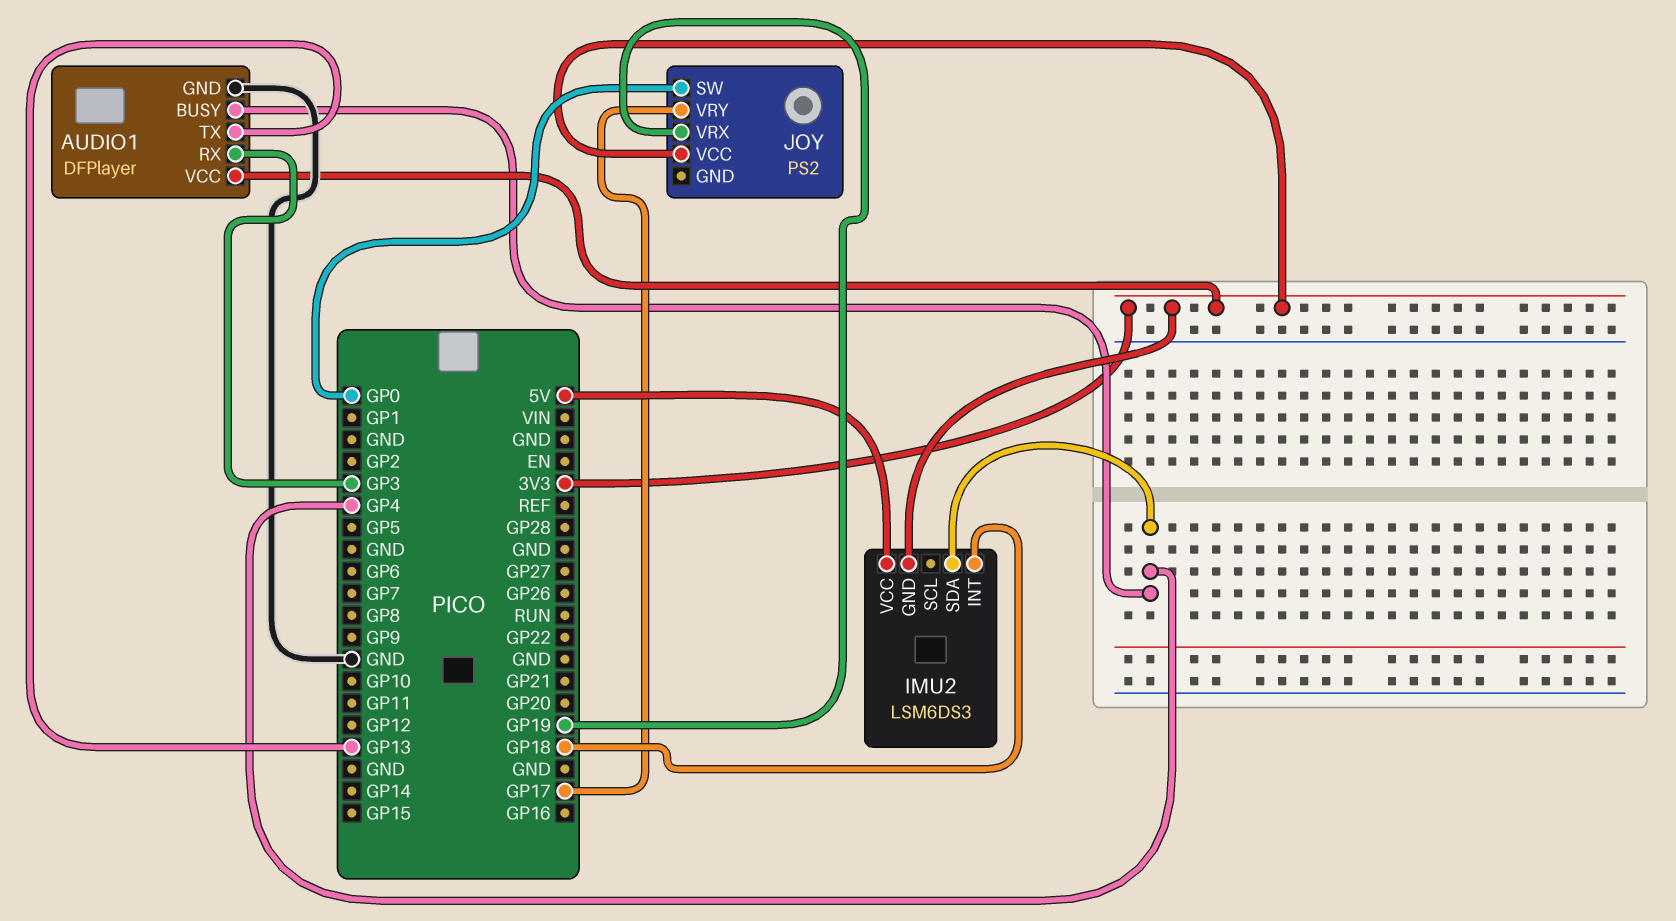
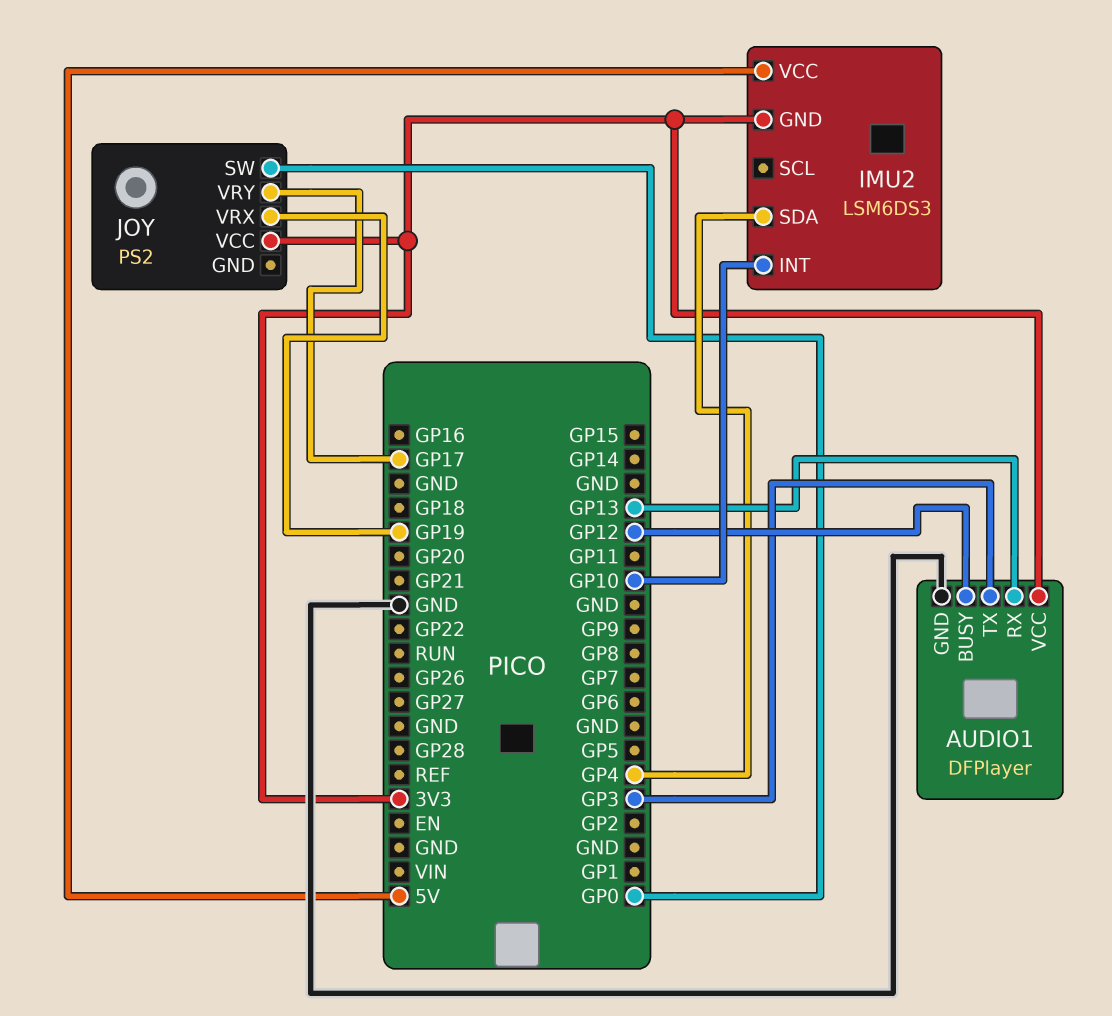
AUDIO1 pin BUSY: GP4 -> GP12
AUDIO1 pin RX: GP3 -> GP13
AUDIO1 pin TX: GP13 -> GP3
IMU2 pin INT: GP18 -> GP10

